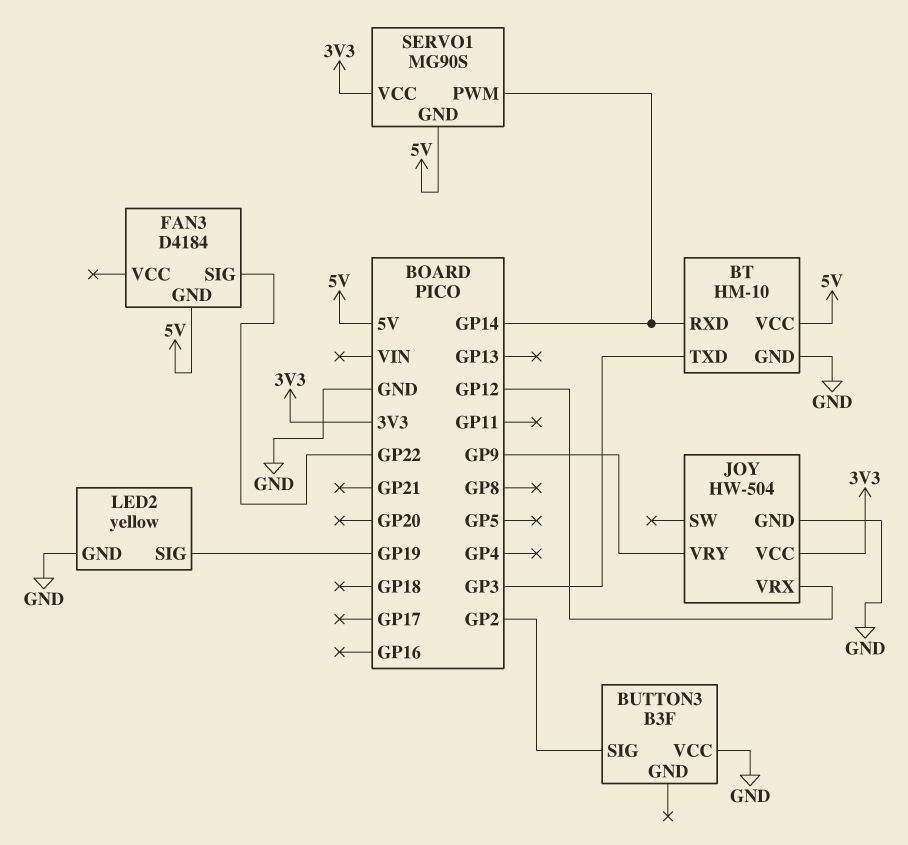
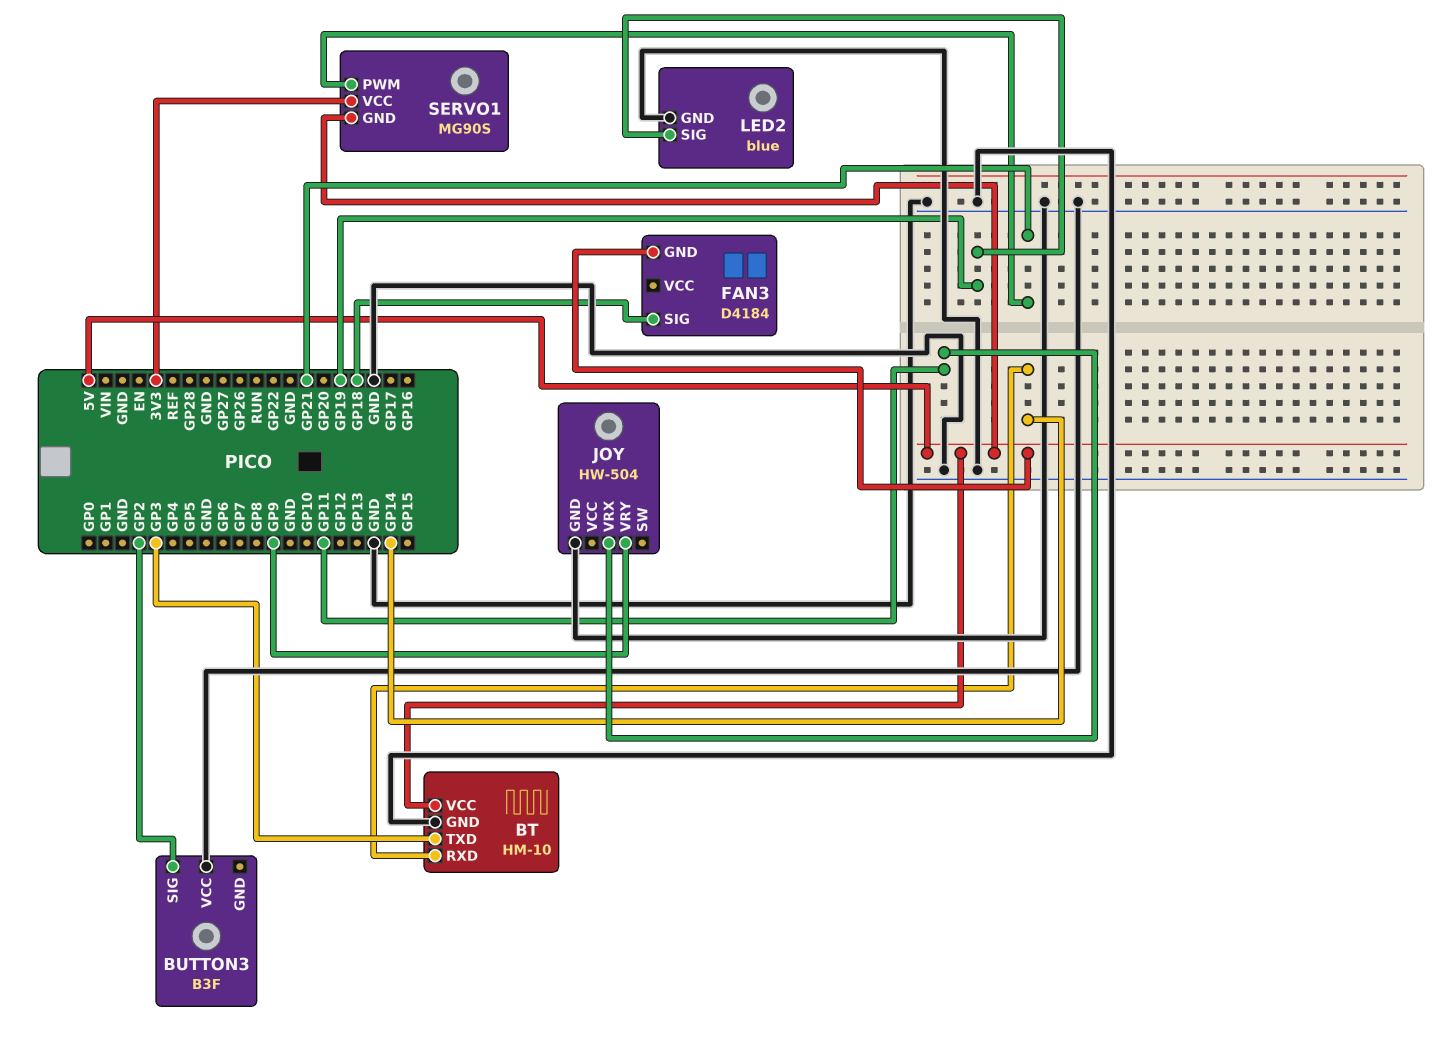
FAN3 pin SIG: GP22 -> GP18
JOY pin VCC: 3V3 -> none
JOY pin VRX: GP12 -> GP11
LED2: yellow -> blue
SERVO1 pin PWM: GP14 -> GP21

